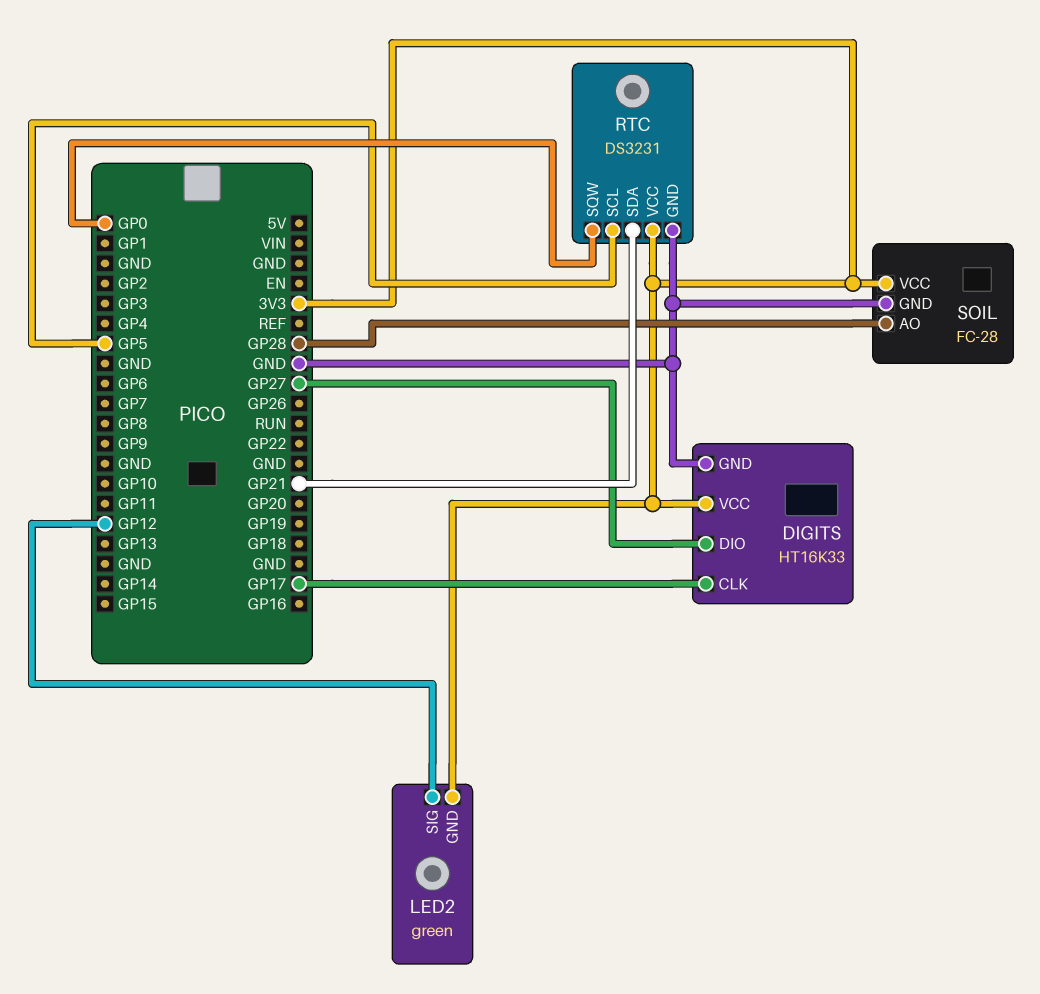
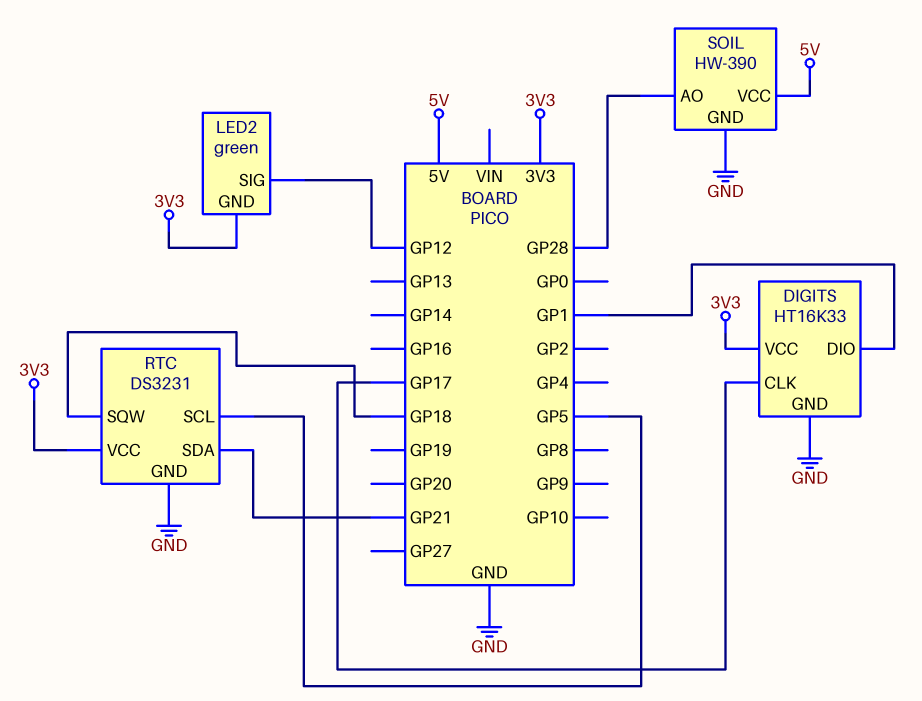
DIGITS pin DIO: GP27 -> GP1
RTC pin SQW: GP0 -> GP18
SOIL: FC-28 -> HW-390
SOIL pin VCC: 3V3 -> 5V

